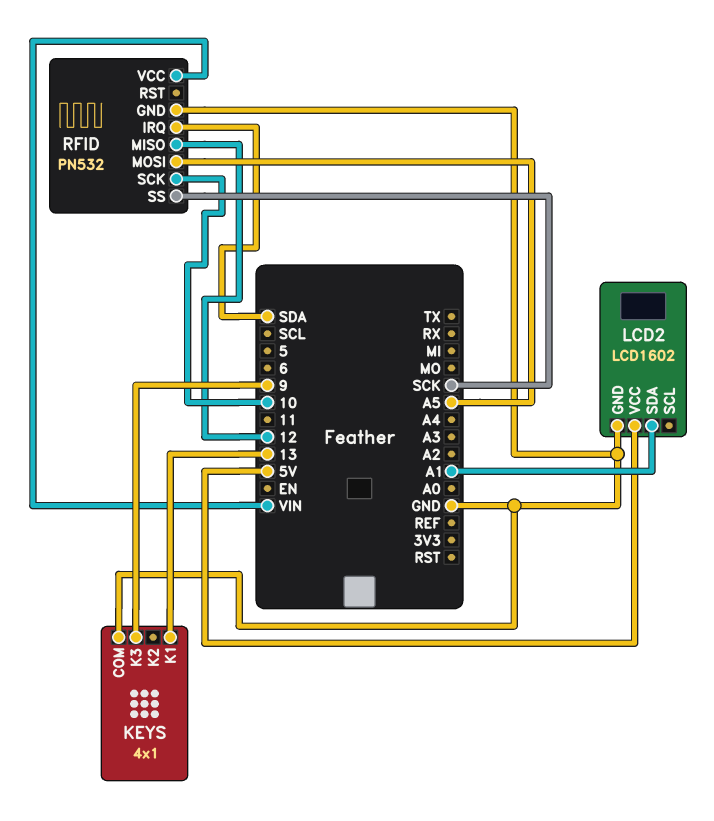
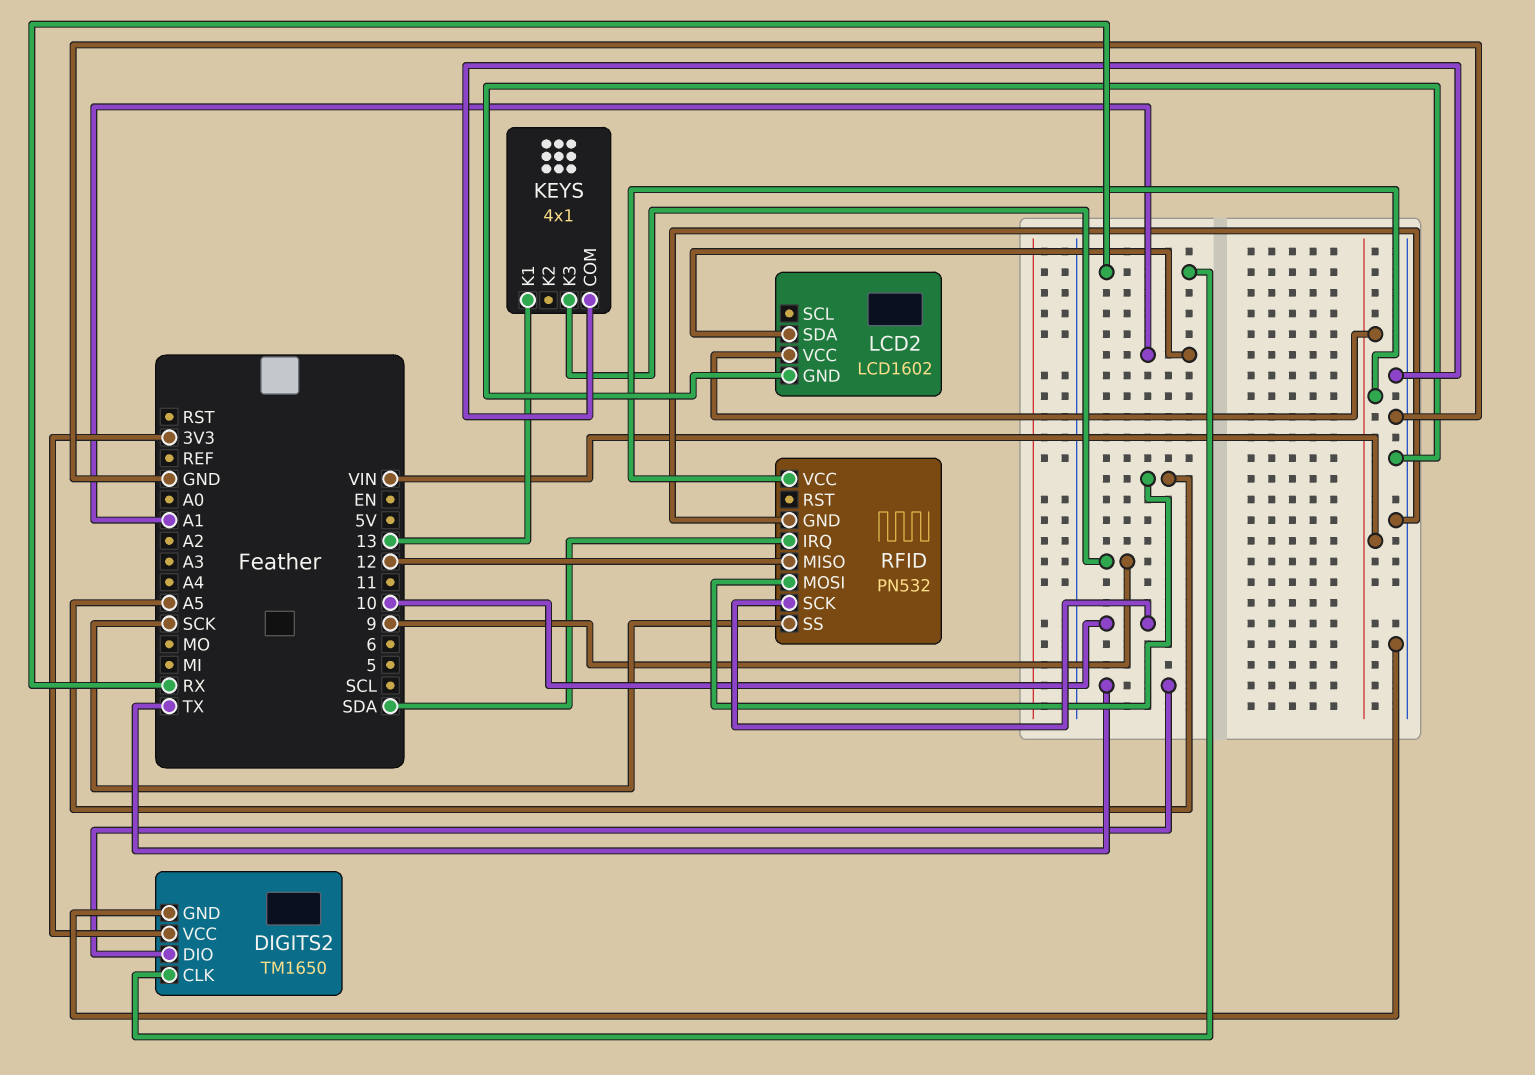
DIGITS2: none -> TM1650
DIGITS2 pin CLK: none -> RX
DIGITS2 pin DIO: none -> TX
DIGITS2 pin GND: none -> GND
DIGITS2 pin VCC: none -> 3V3
LCD2 pin VCC: 5V -> VIN

